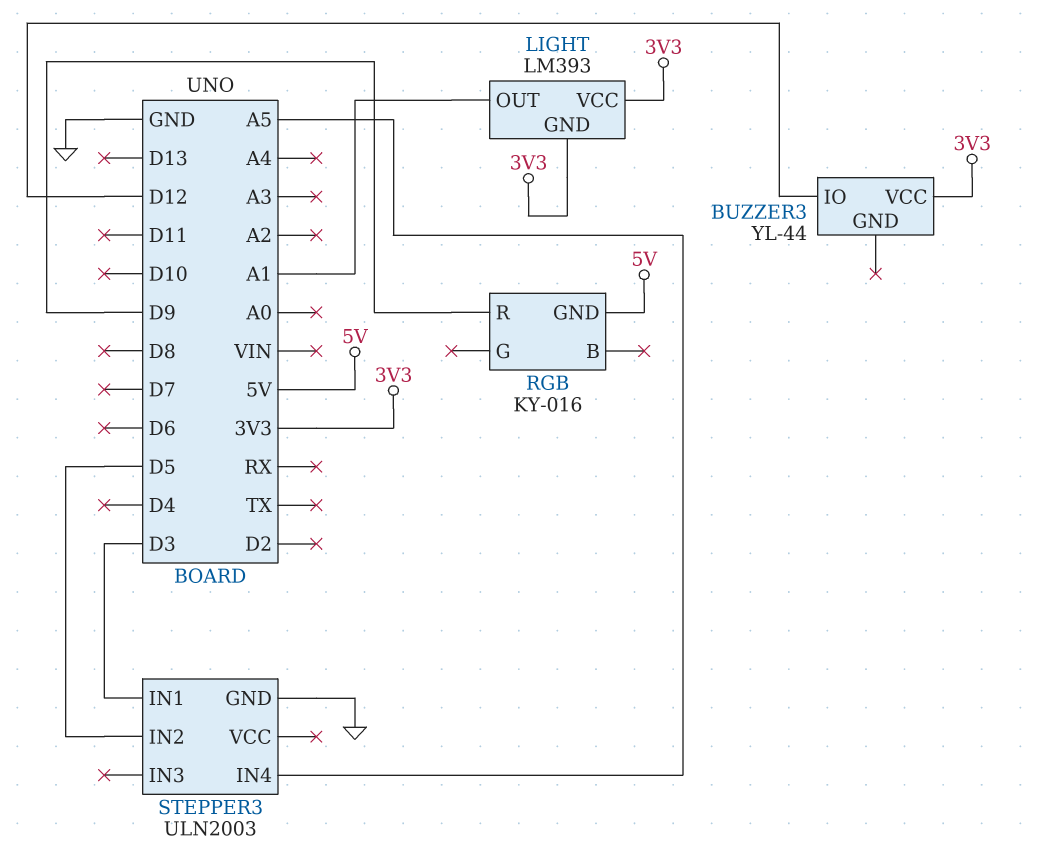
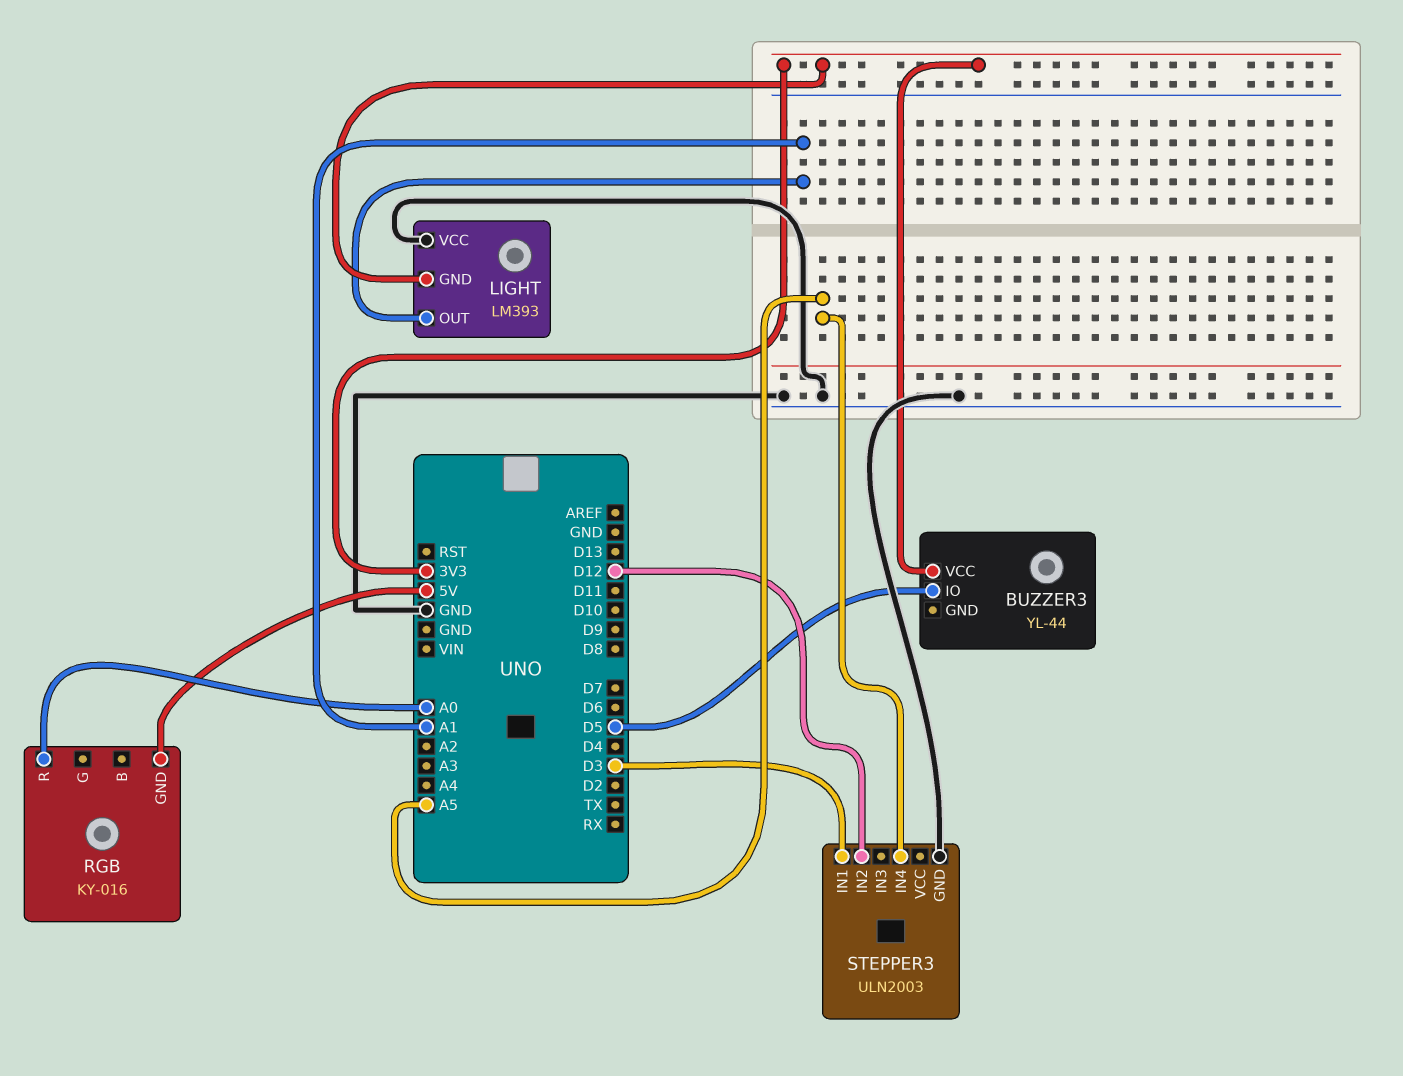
BUZZER3 pin IO: D12 -> D5
LIGHT pin VCC: 3V3 -> GND
RGB pin R: D9 -> A0
STEPPER3 pin IN2: D5 -> D12

